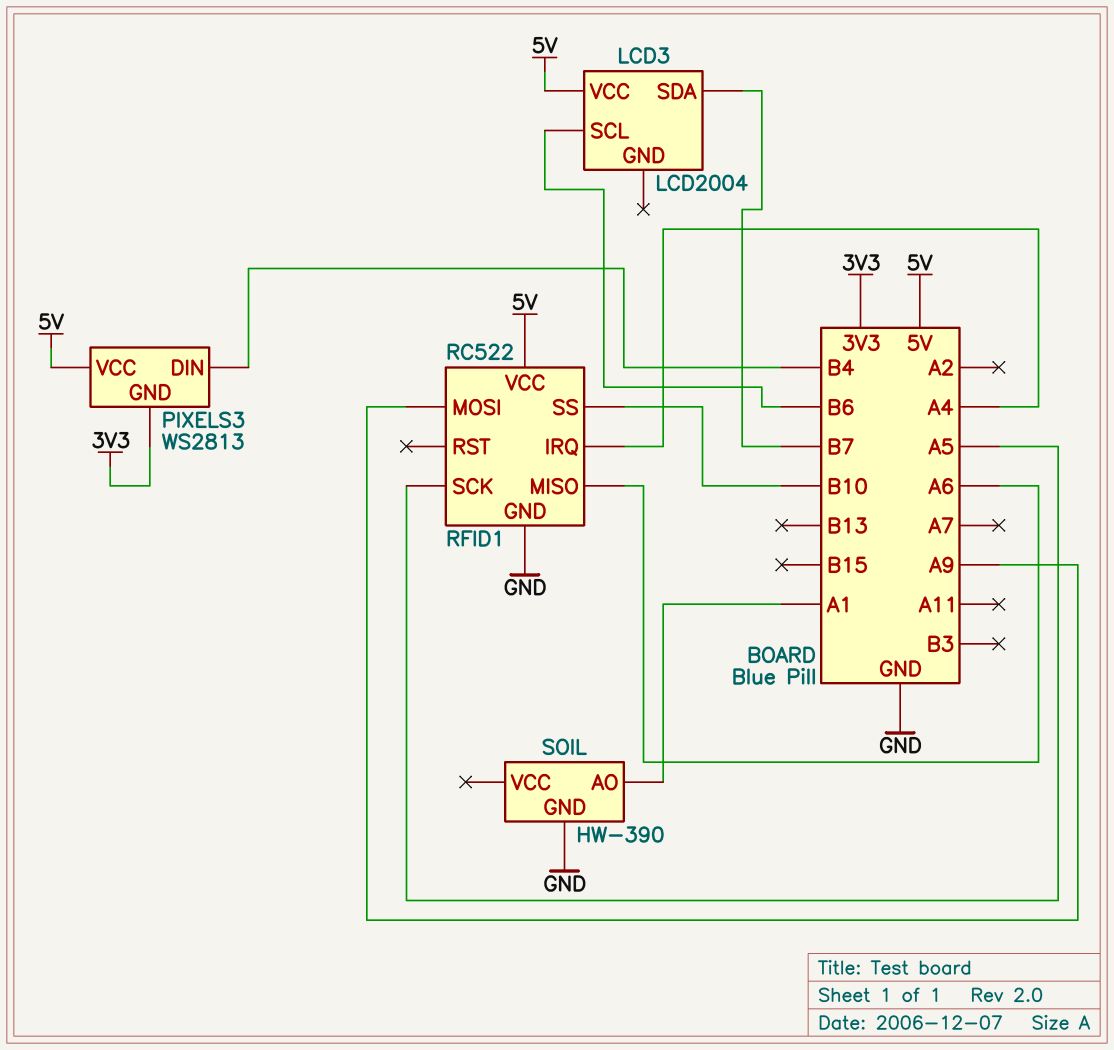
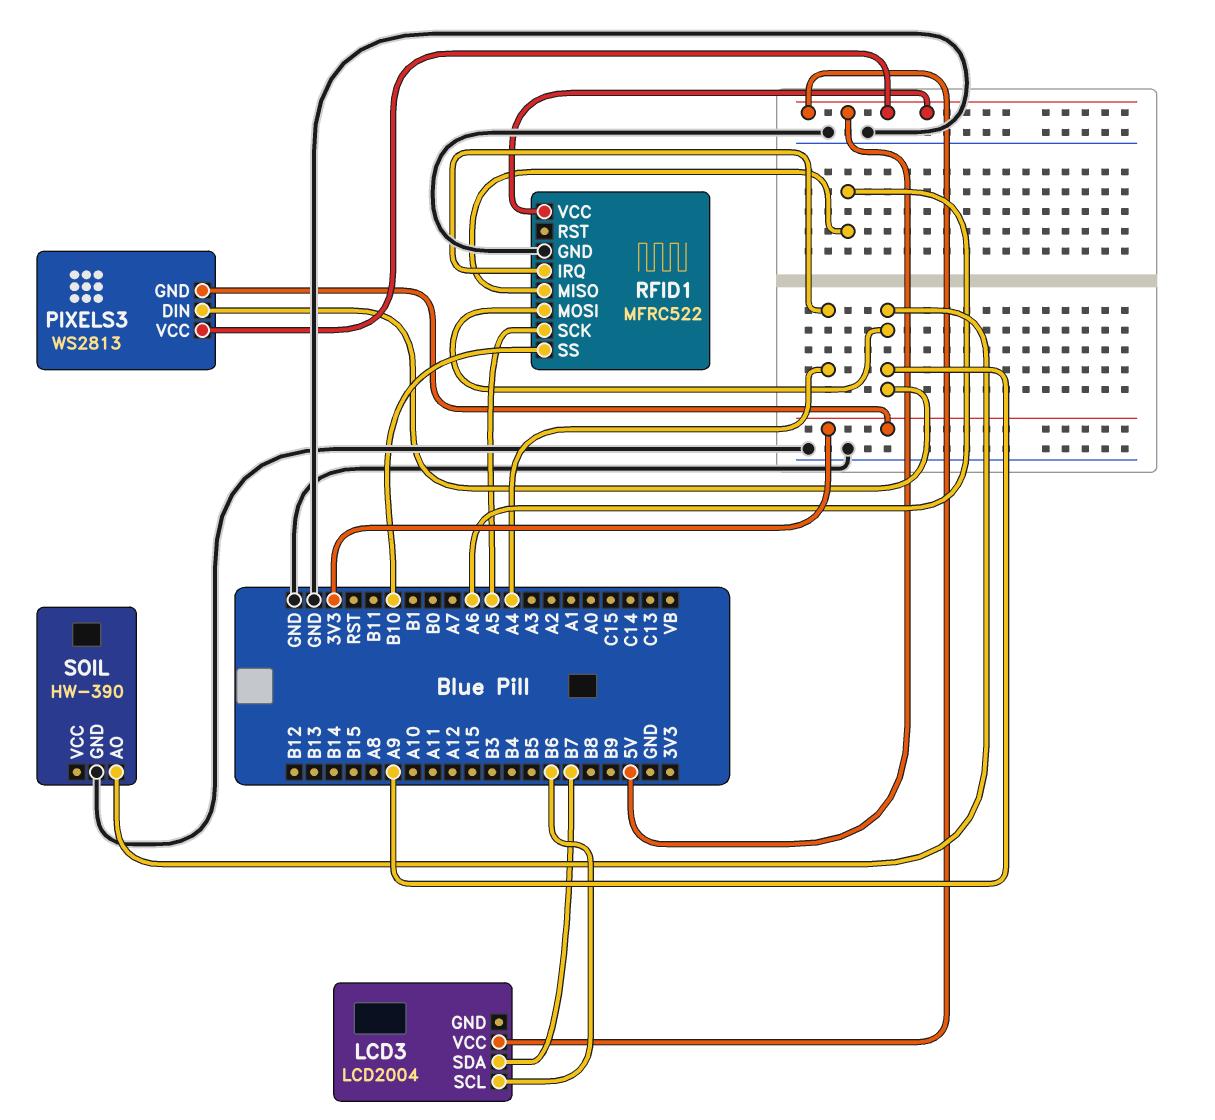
PIXELS3 pin DIN: B4 -> A9
RFID1: RC522 -> MFRC522
SOIL pin AO: A1 -> A9

